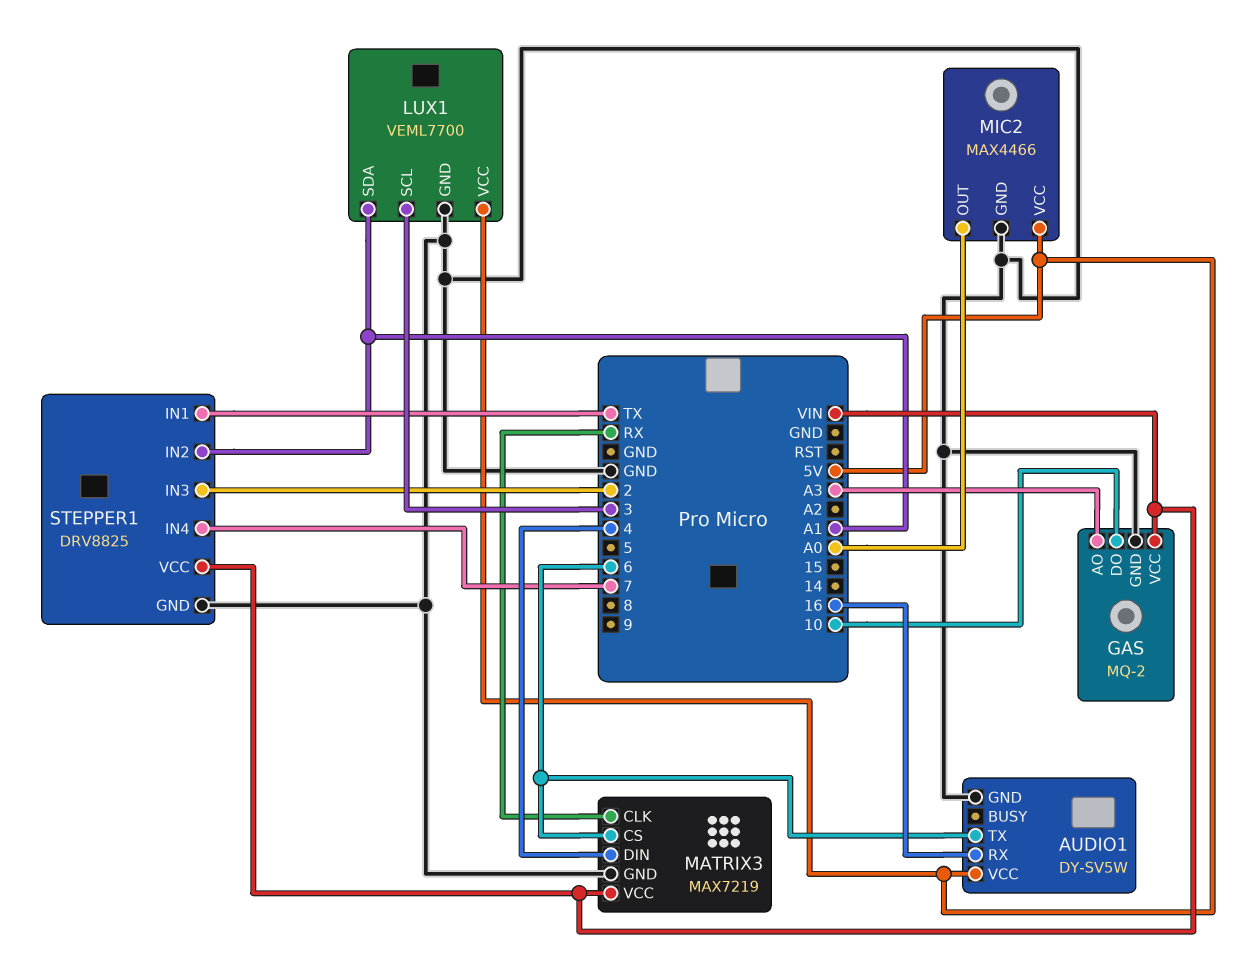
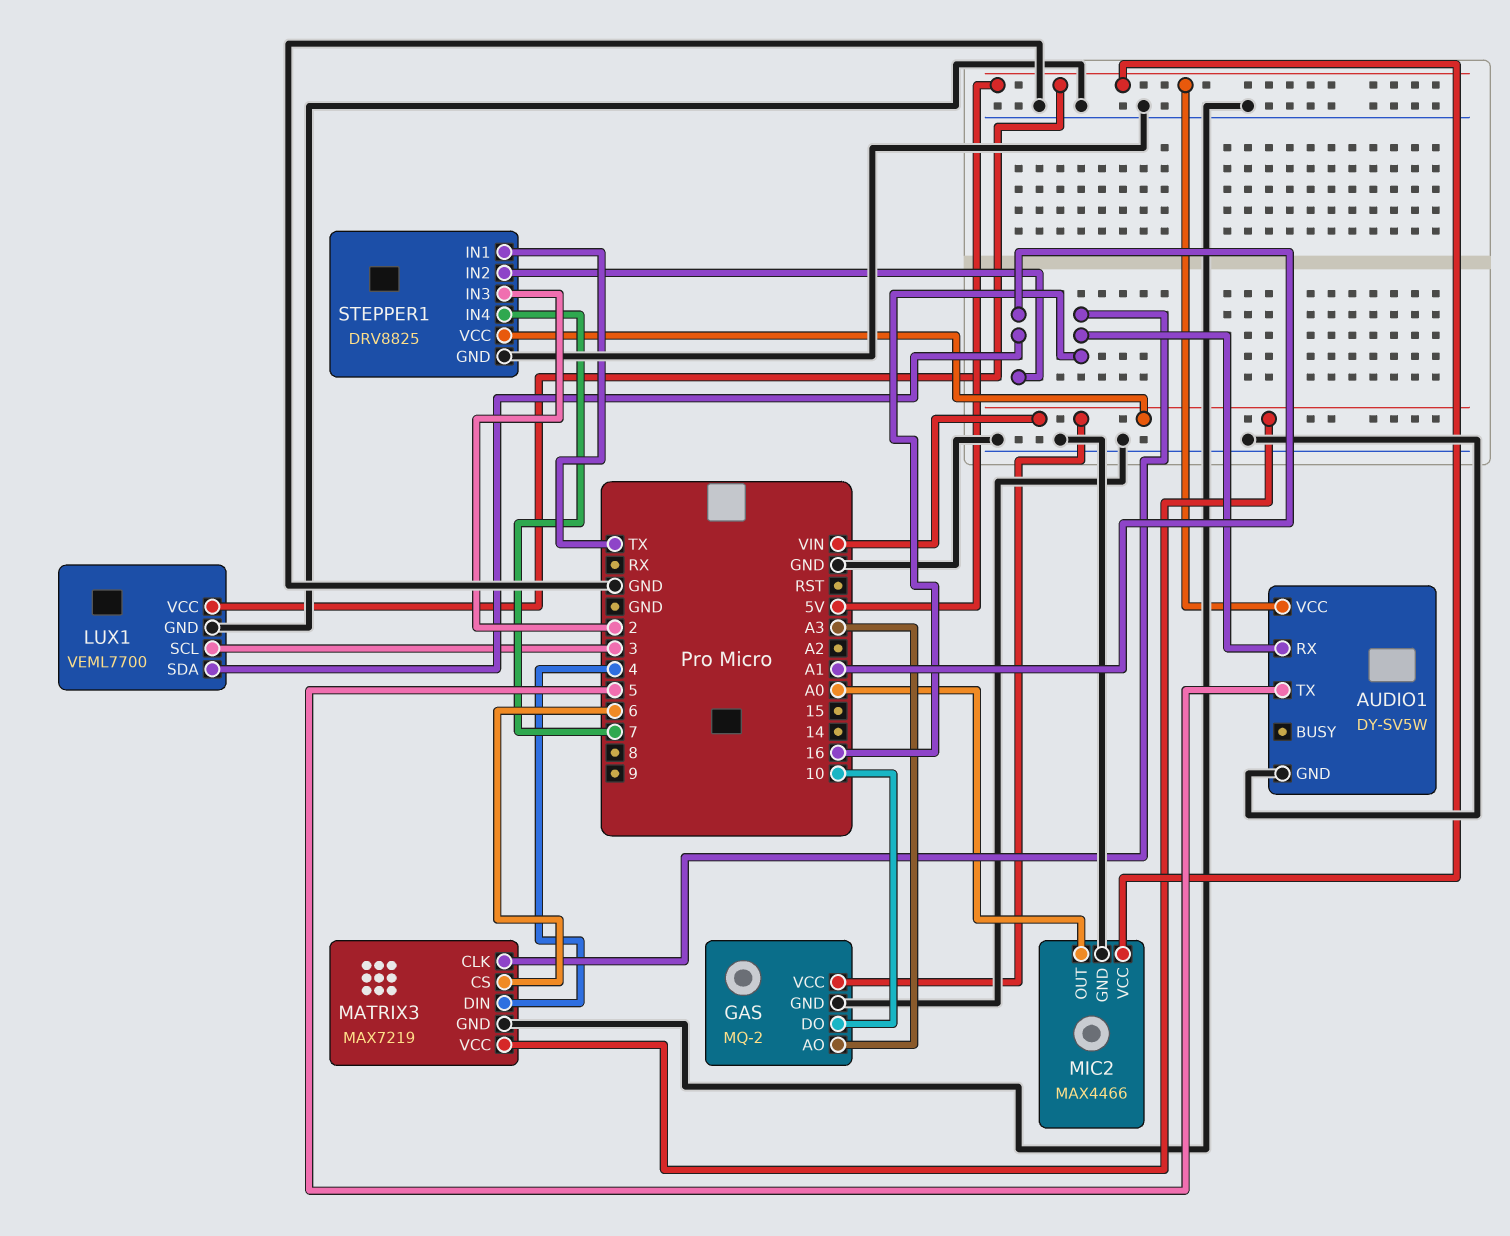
AUDIO1 pin TX: 6 -> 5
MATRIX3 pin CLK: RX -> 16

